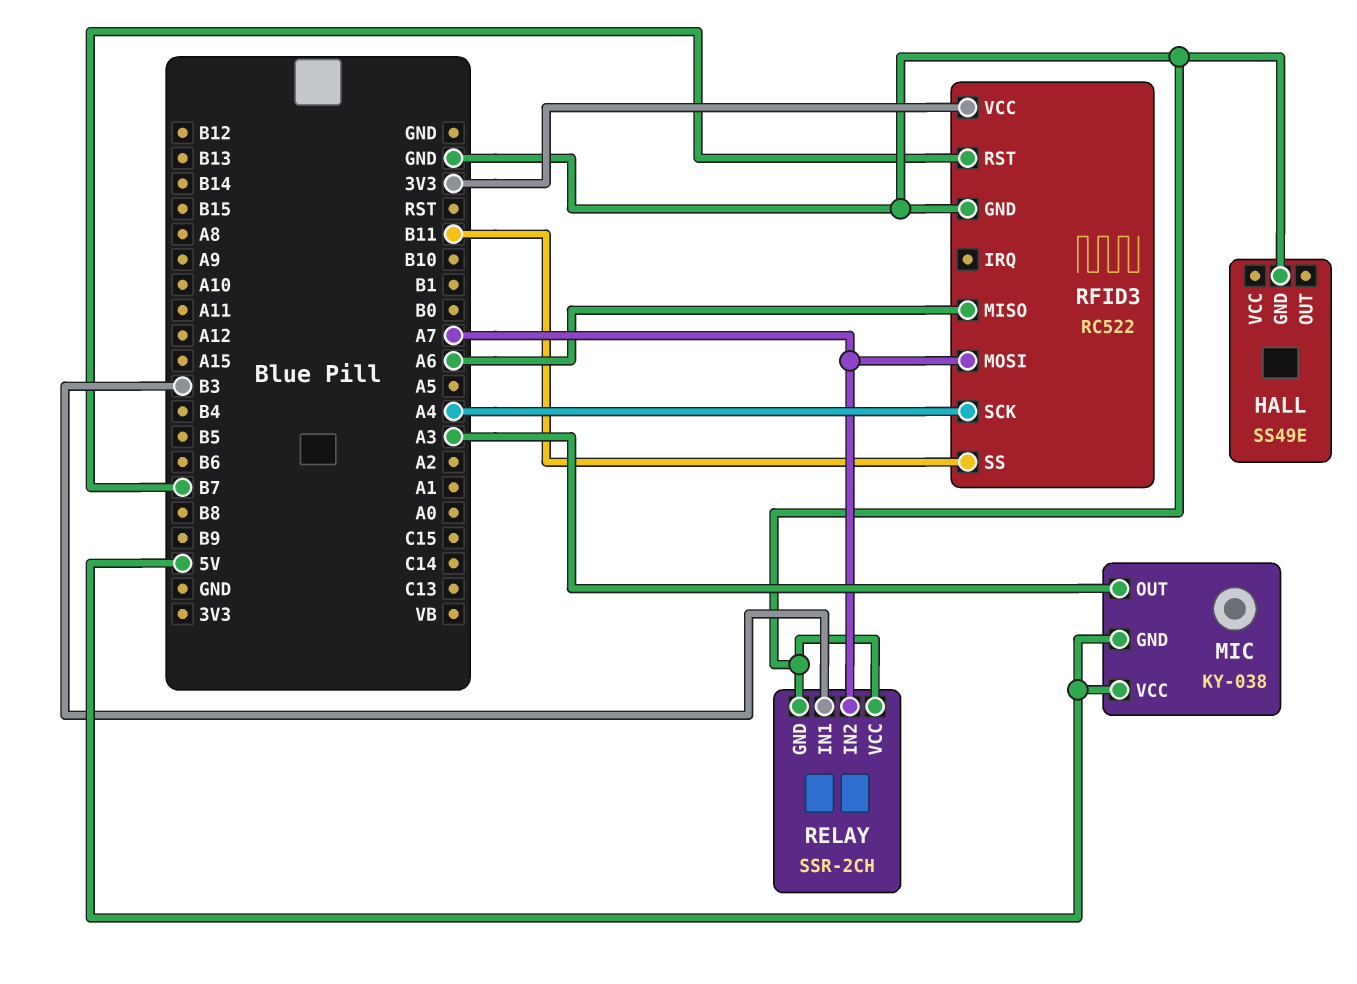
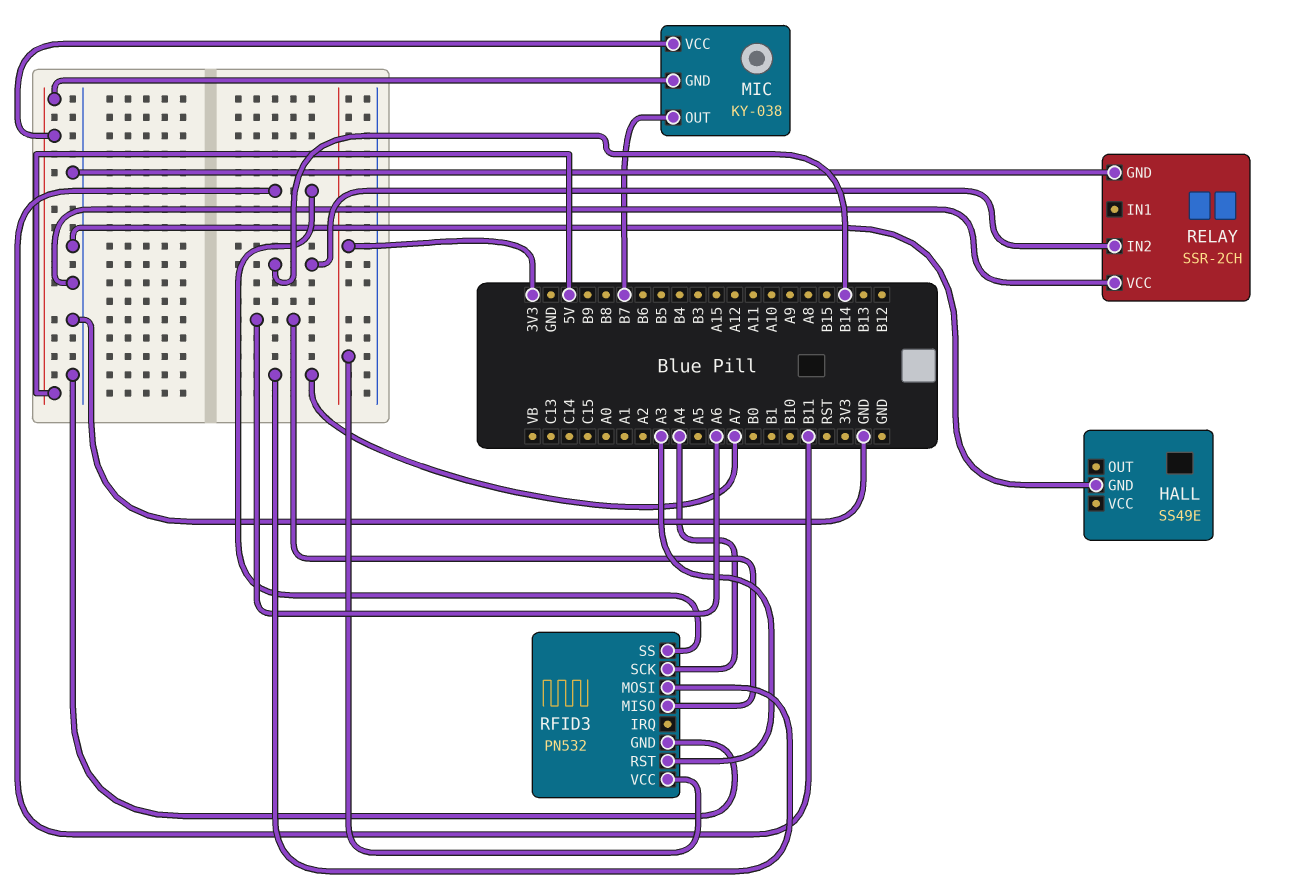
MIC pin OUT: A3 -> B7
RELAY pin IN1: B3 -> none
RELAY pin IN2: A7 -> B14
RFID3: RC522 -> PN532
RFID3 pin RST: B7 -> A3

